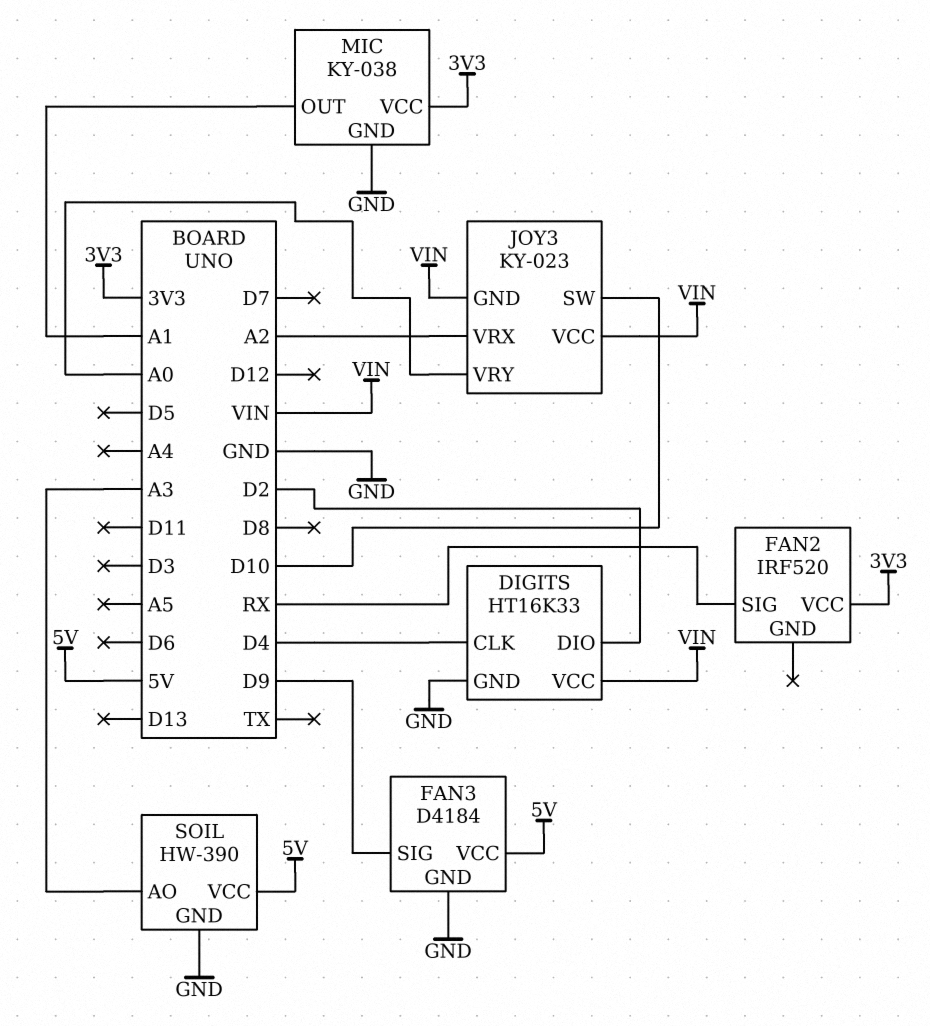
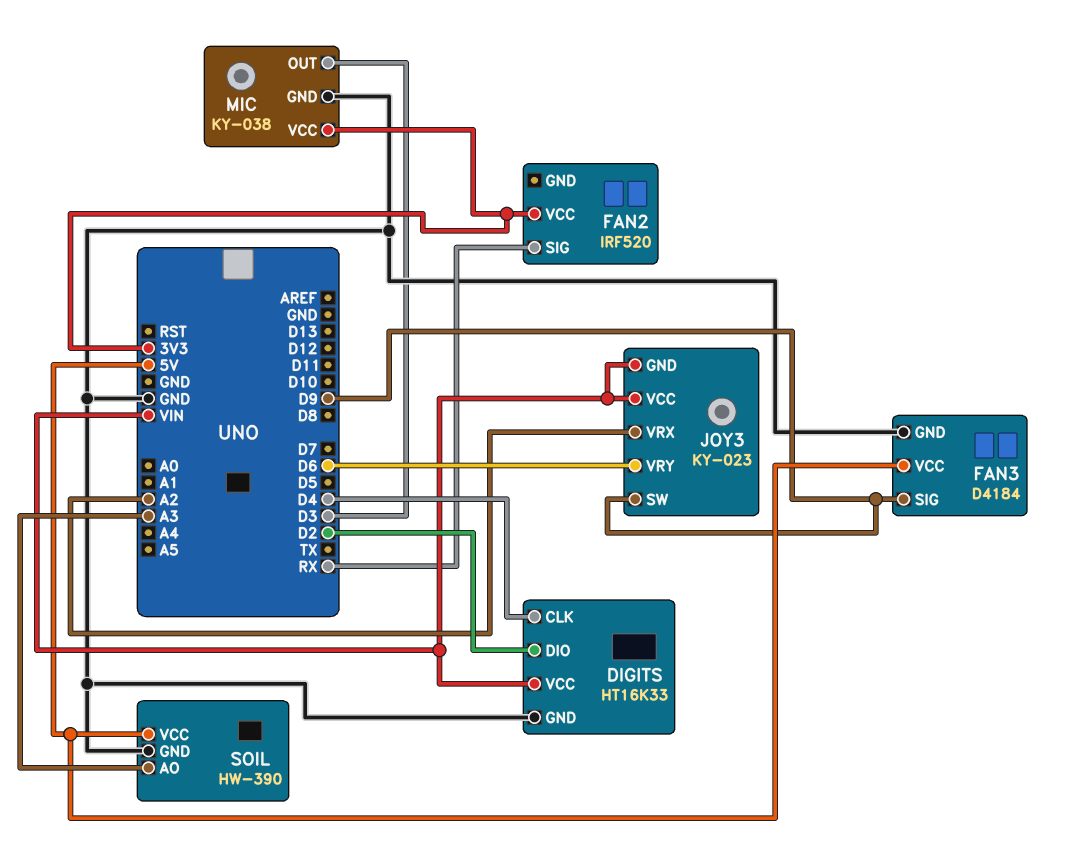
JOY3 pin SW: D10 -> D9
JOY3 pin VRY: A0 -> D6
MIC pin OUT: A1 -> D3

